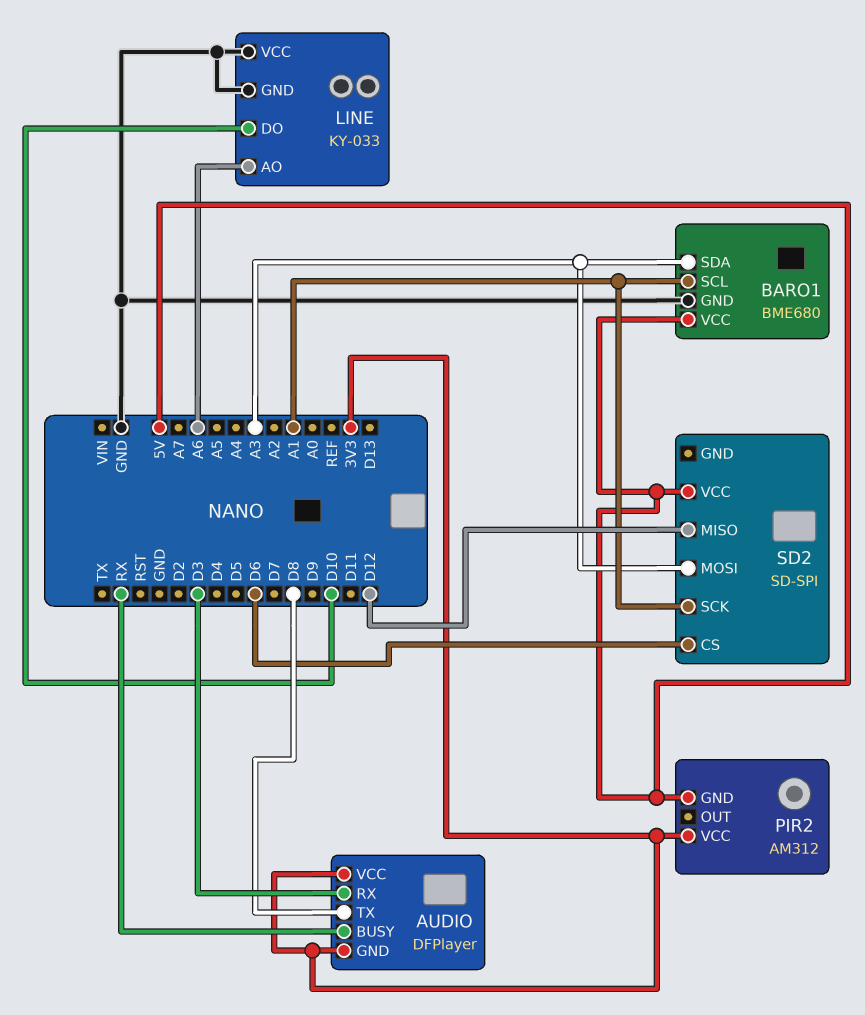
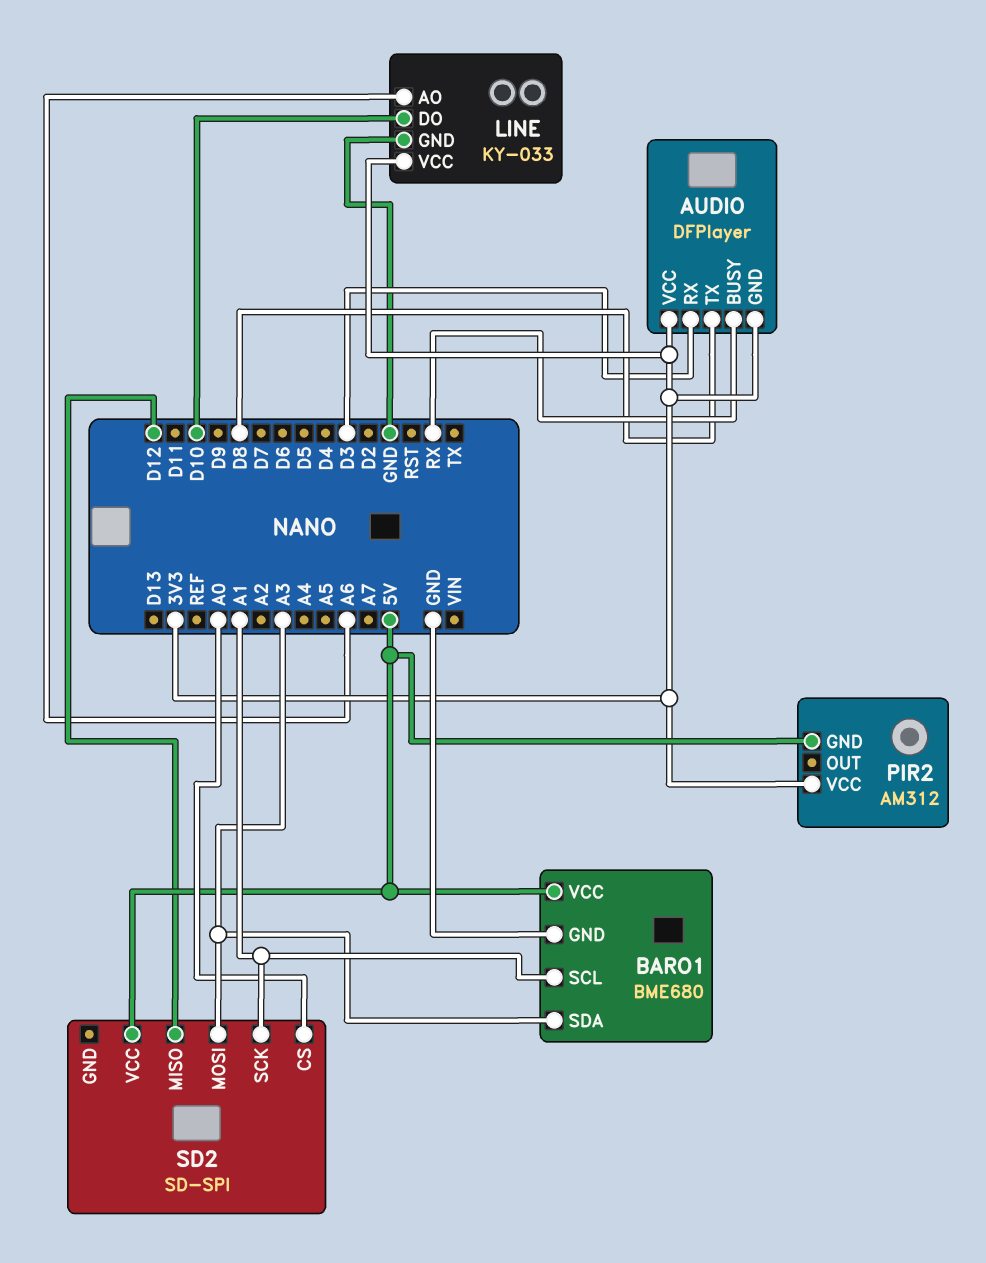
LINE pin VCC: GND -> 3V3
SD2 pin CS: D6 -> A0

